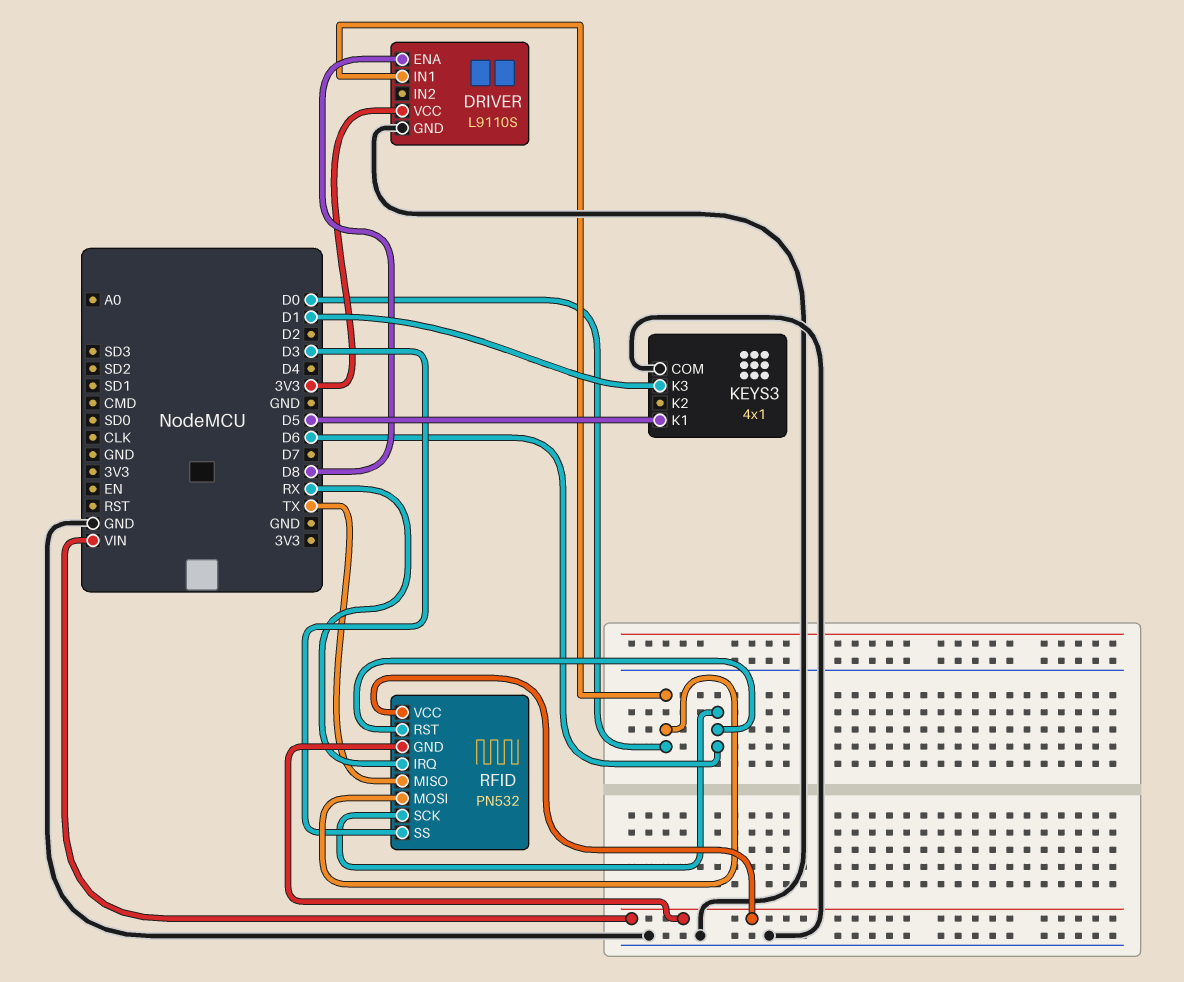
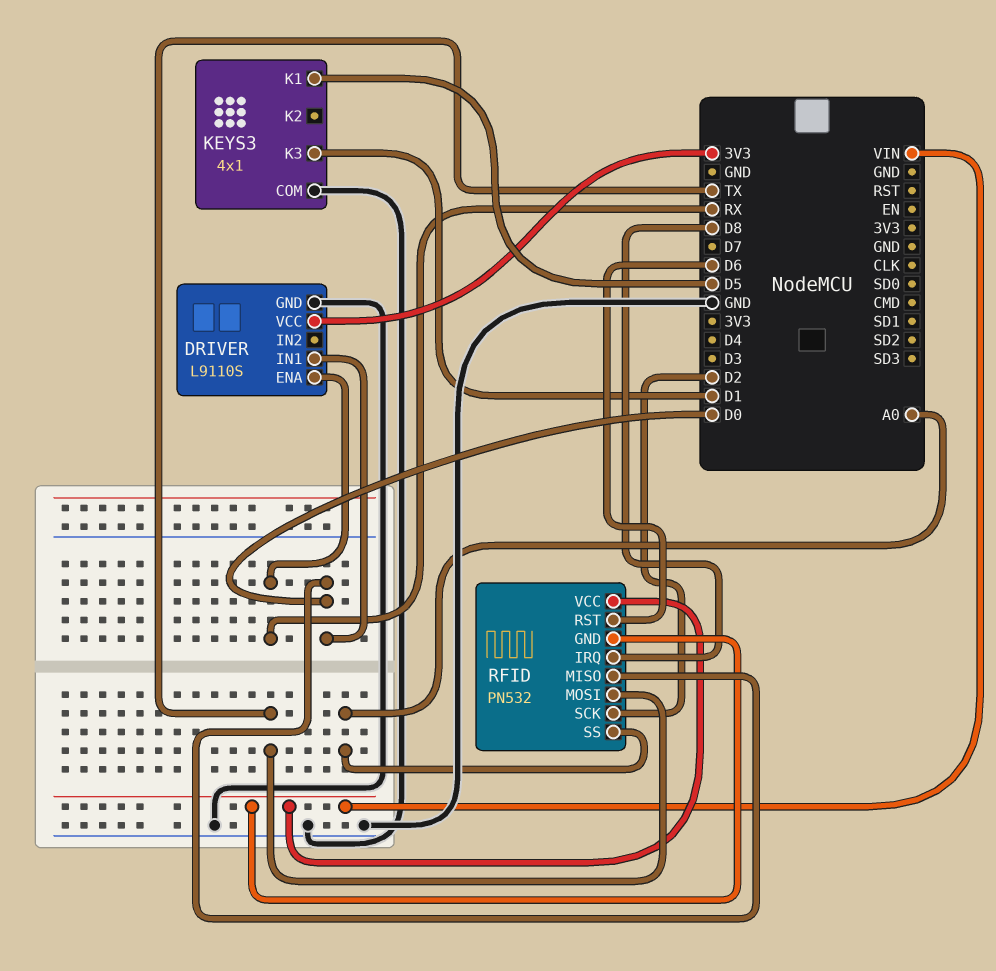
DRIVER pin ENA: D8 -> RX
RFID pin IRQ: RX -> D8
RFID pin MISO: TX -> D0
RFID pin MOSI: D0 -> TX
RFID pin SCK: D6 -> D2
RFID pin SS: D3 -> A0

